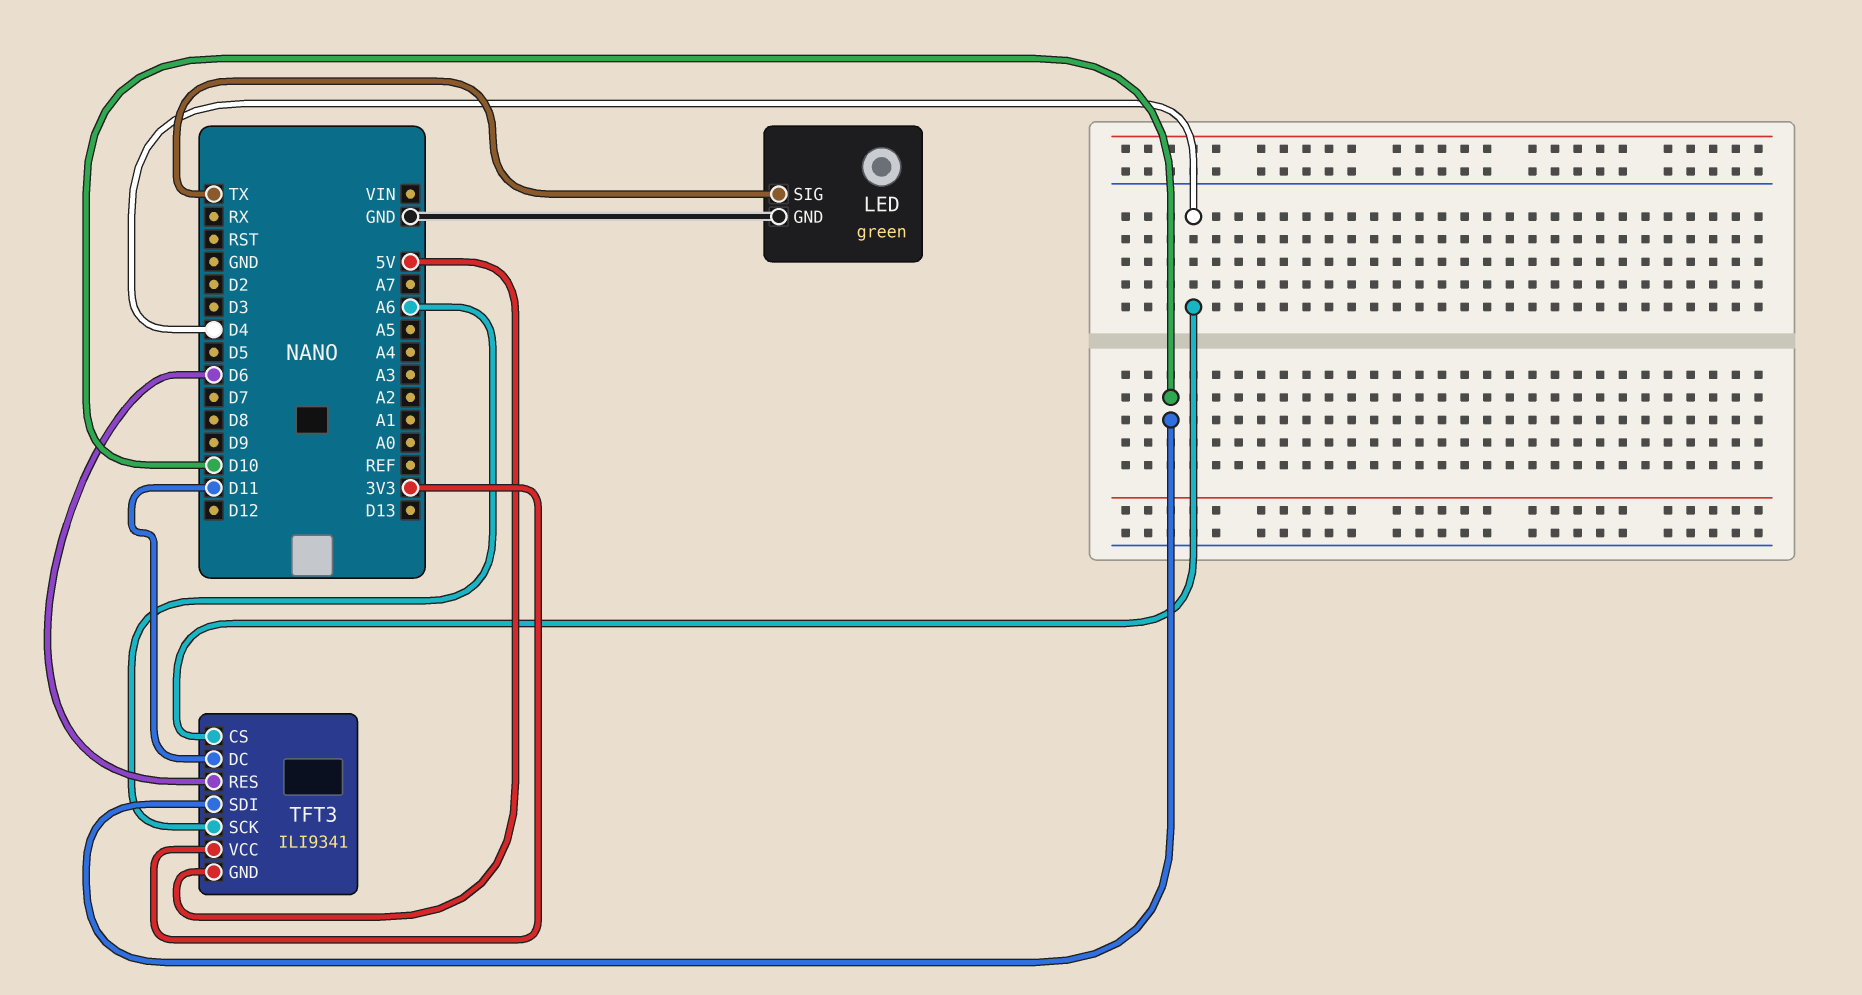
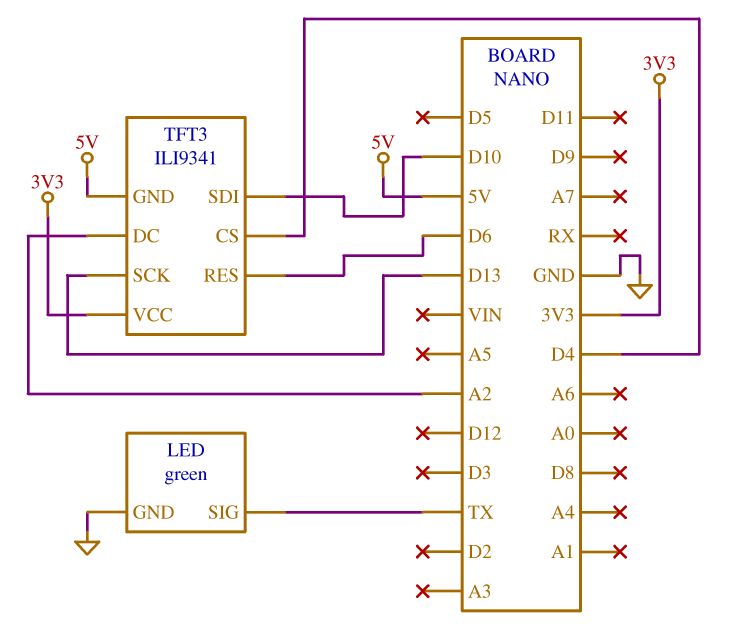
TFT3 pin DC: D11 -> A2
TFT3 pin SCK: A6 -> D13

